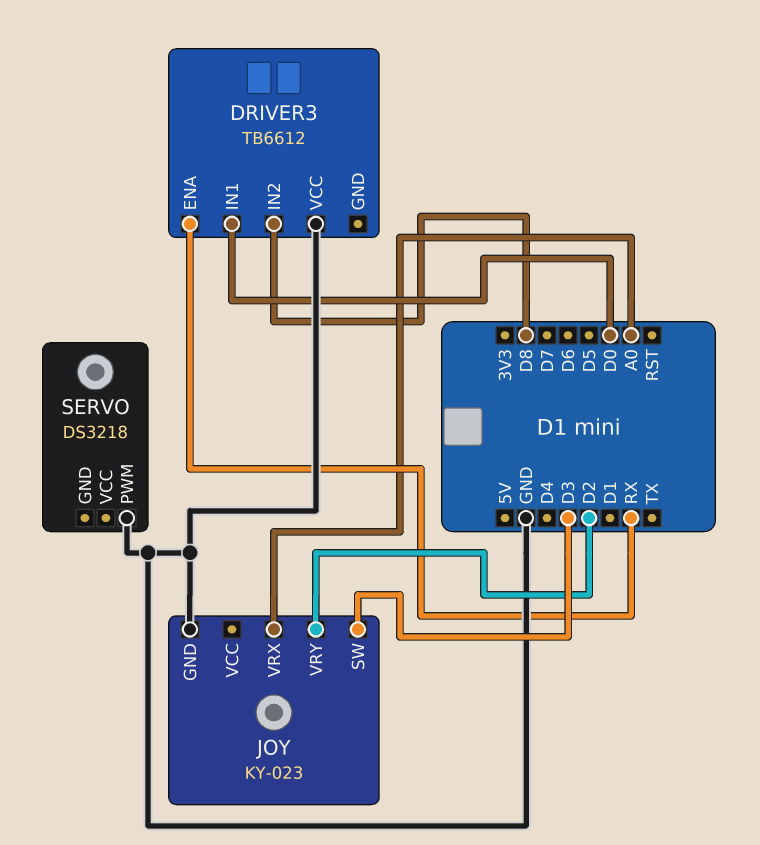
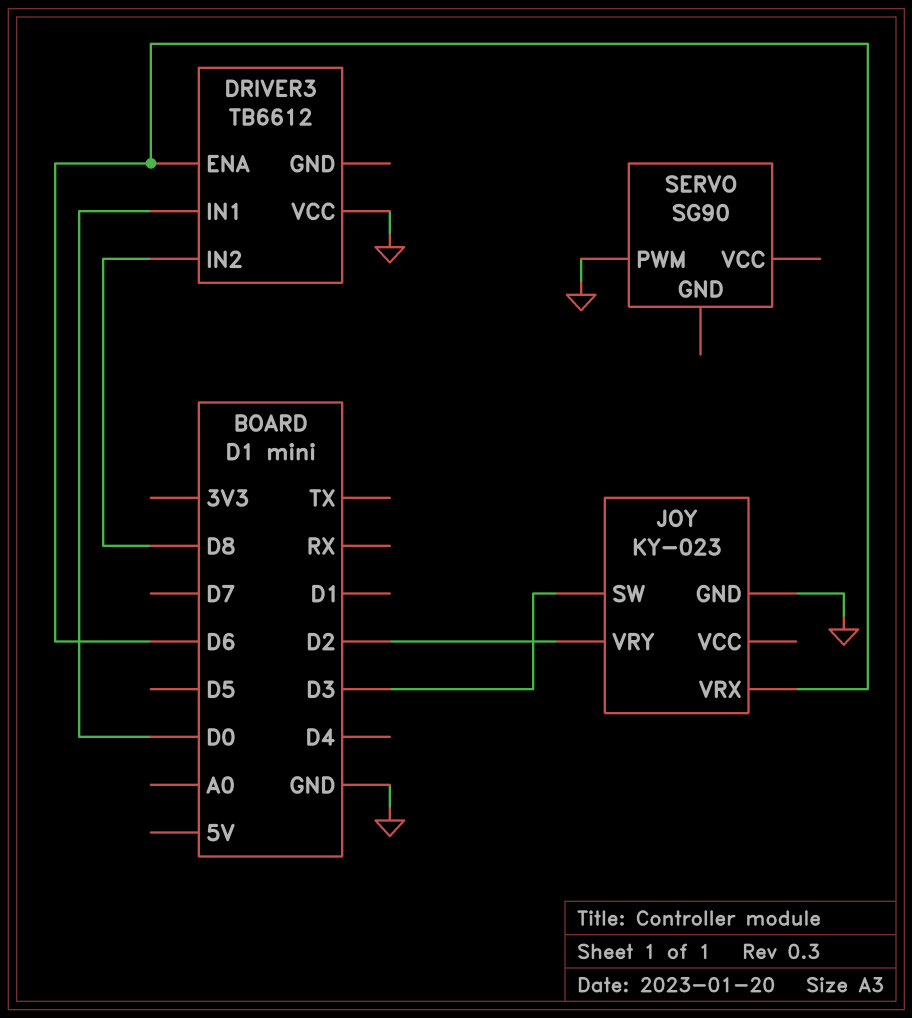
DRIVER3 pin ENA: RX -> D6
JOY pin VRX: A0 -> D6
SERVO: DS3218 -> SG90

